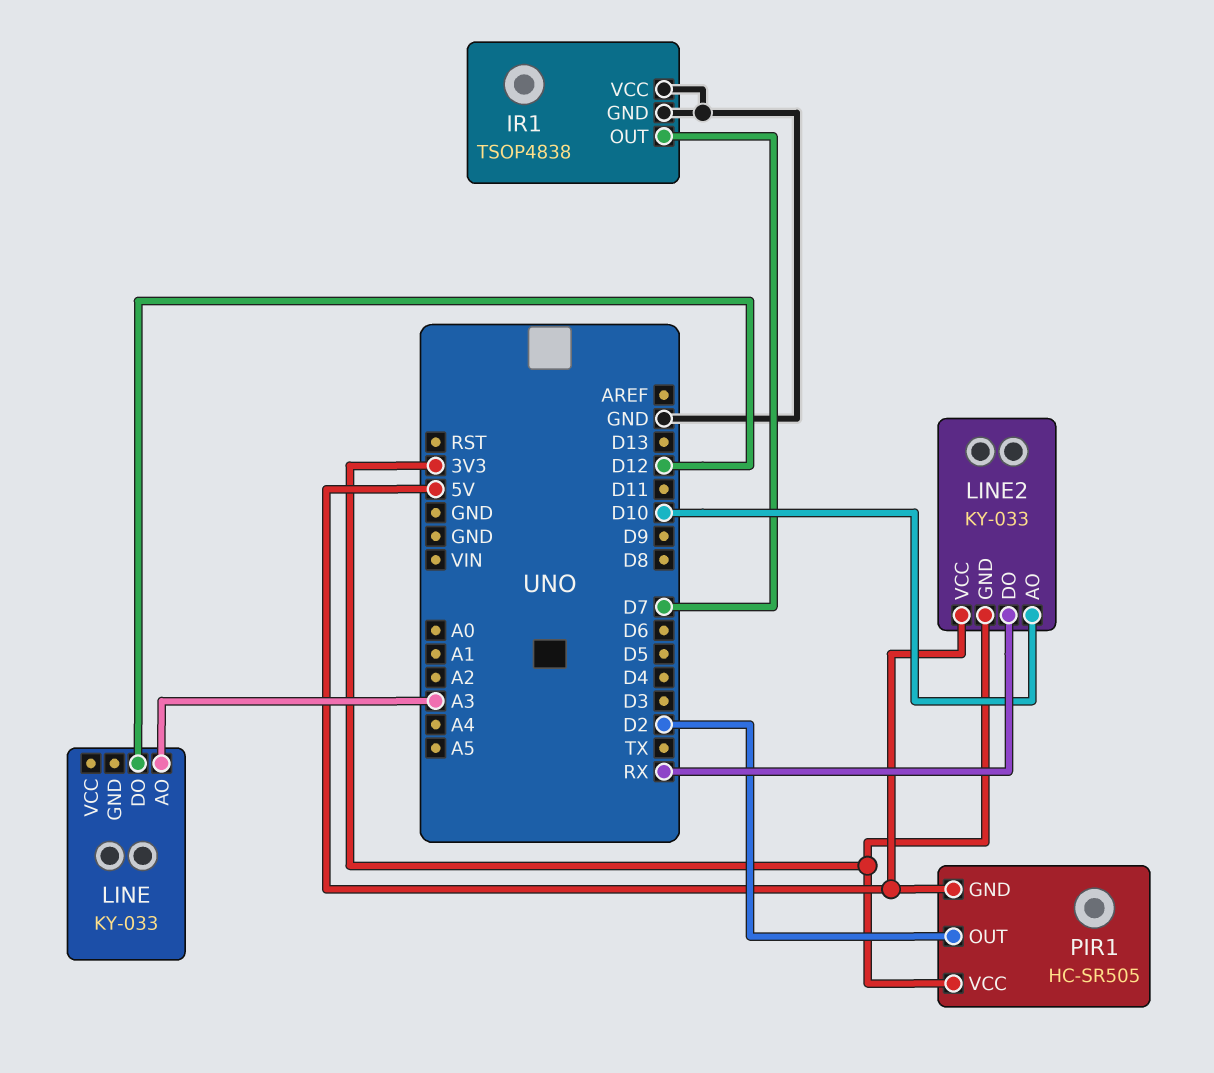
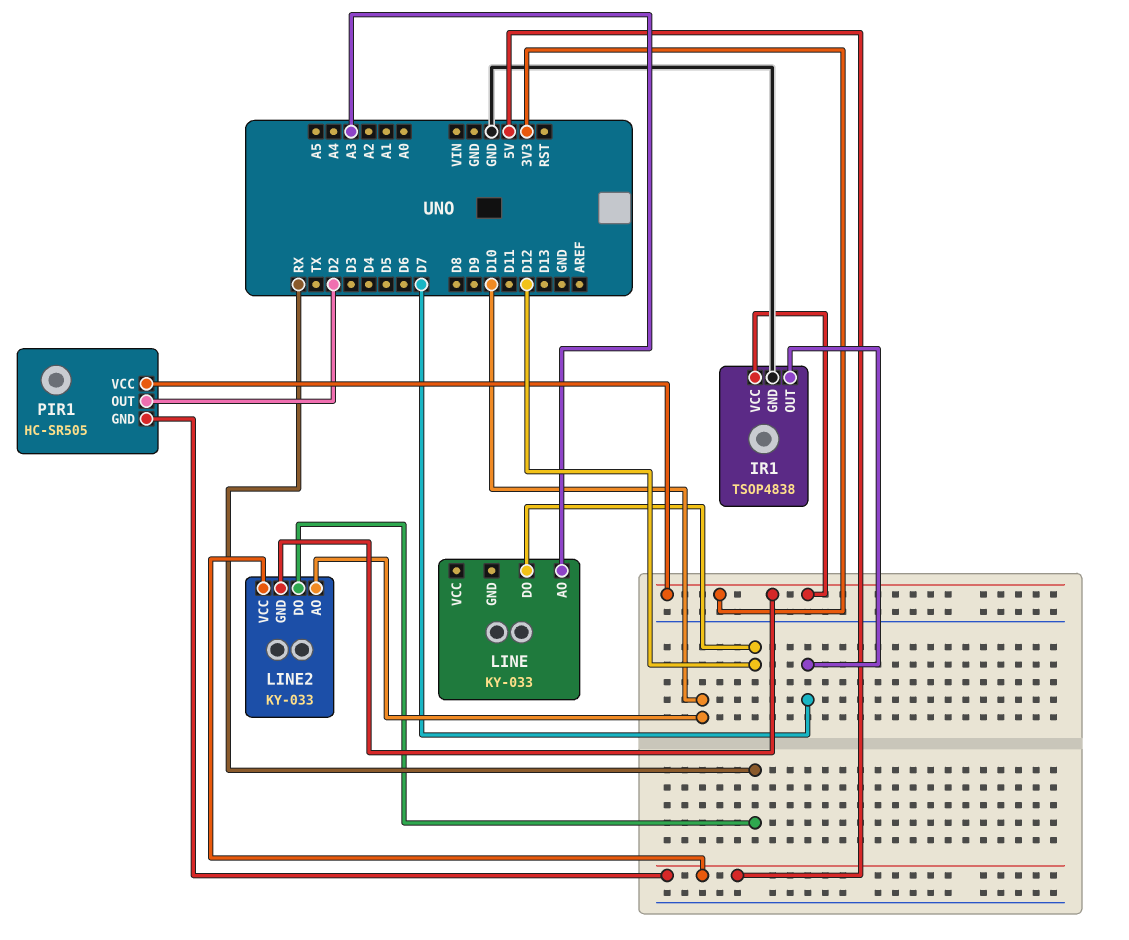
IR1 pin VCC: GND -> 3V3

